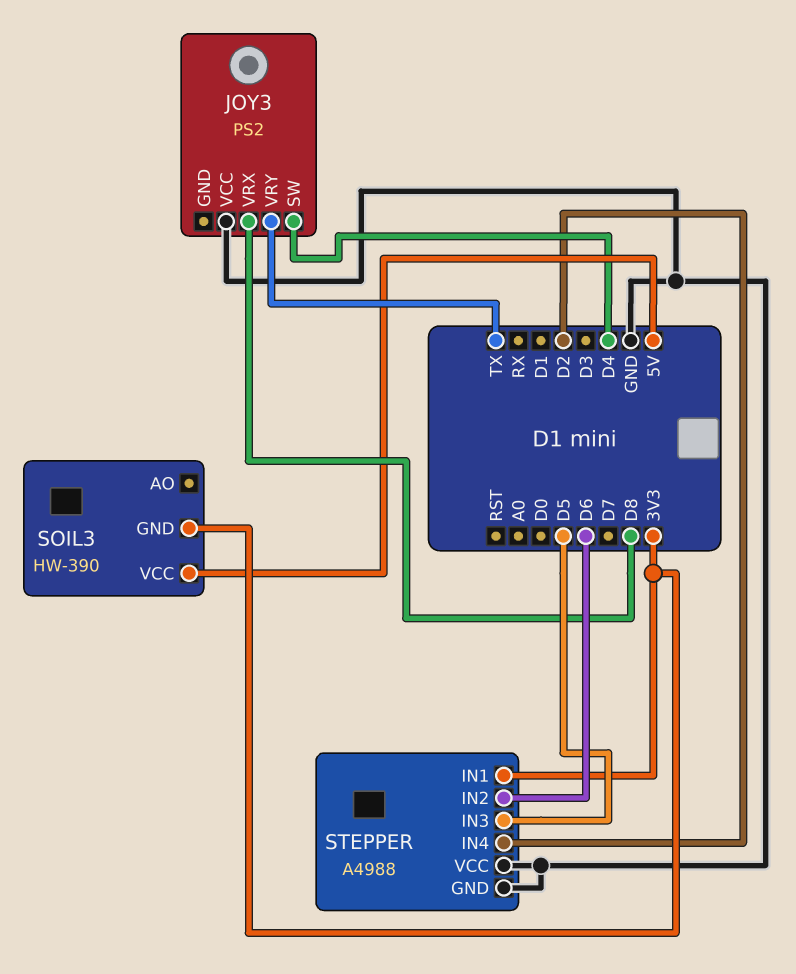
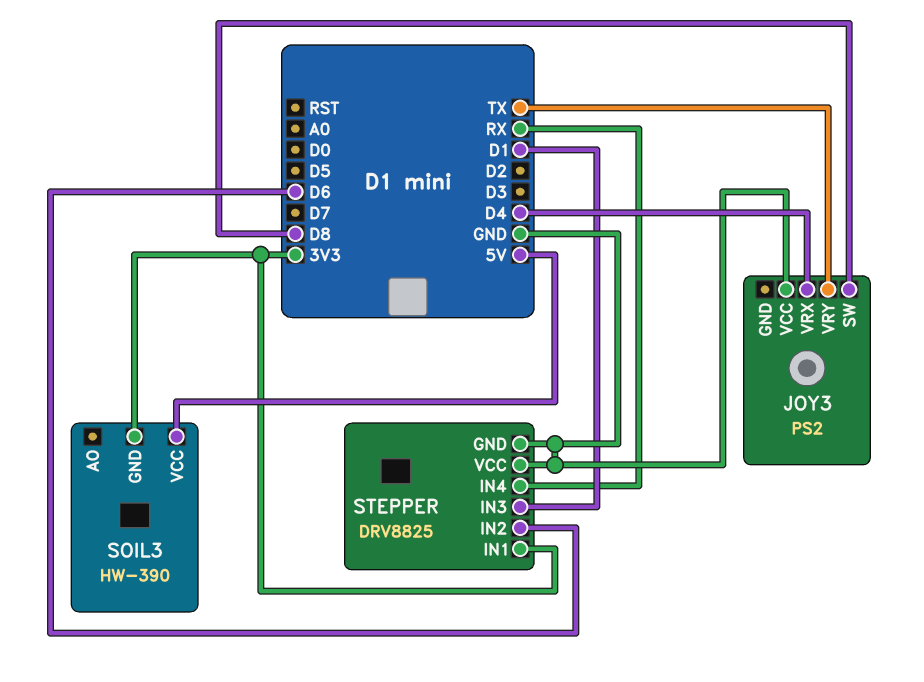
JOY3 pin SW: D4 -> D8
JOY3 pin VRX: D8 -> D4
STEPPER: A4988 -> DRV8825
STEPPER pin IN3: D5 -> D1
STEPPER pin IN4: D2 -> RX

